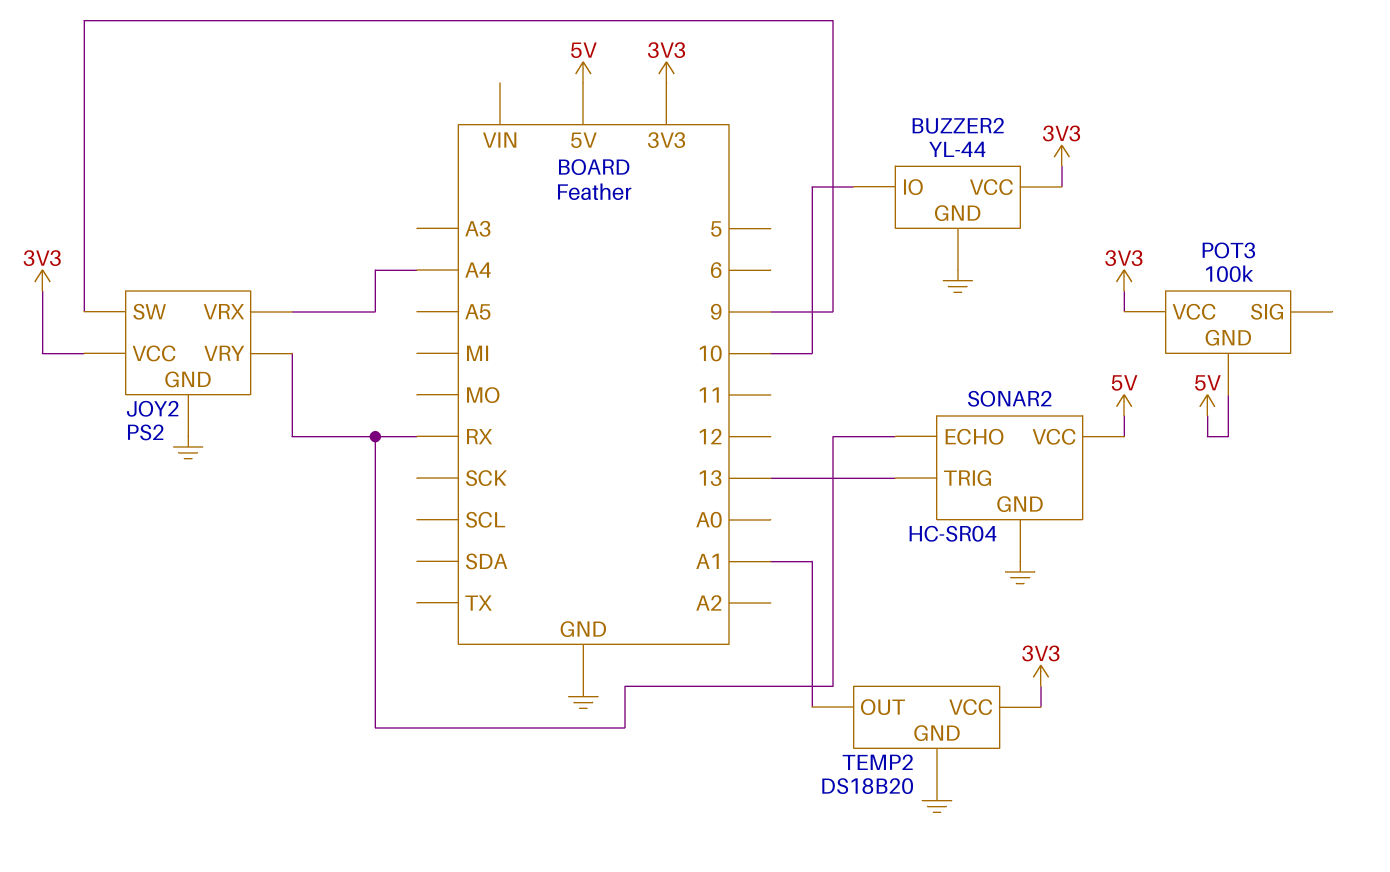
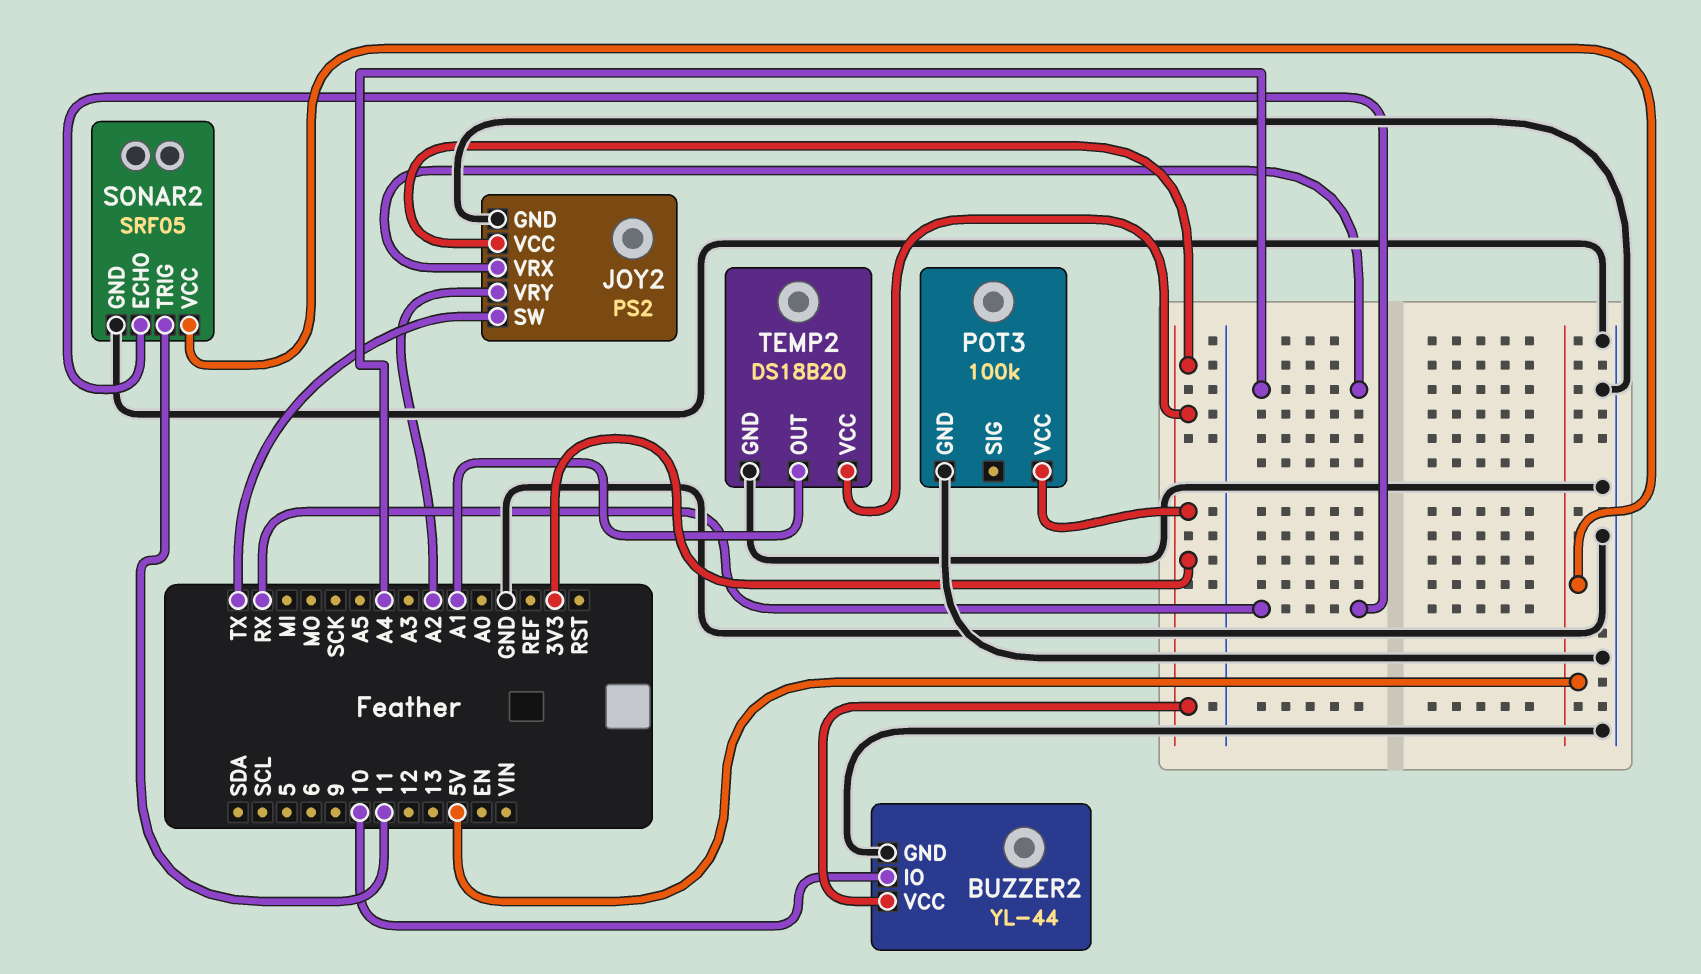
JOY2 pin SW: 9 -> TX
JOY2 pin VRY: RX -> A2
POT3 pin GND: 5V -> GND
SONAR2: HC-SR04 -> SRF05
SONAR2 pin TRIG: 13 -> 11

